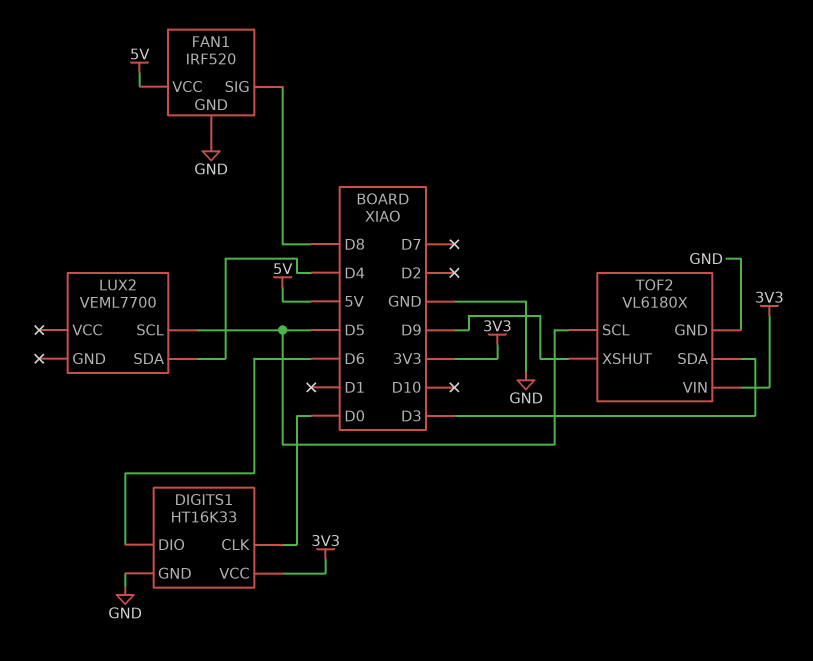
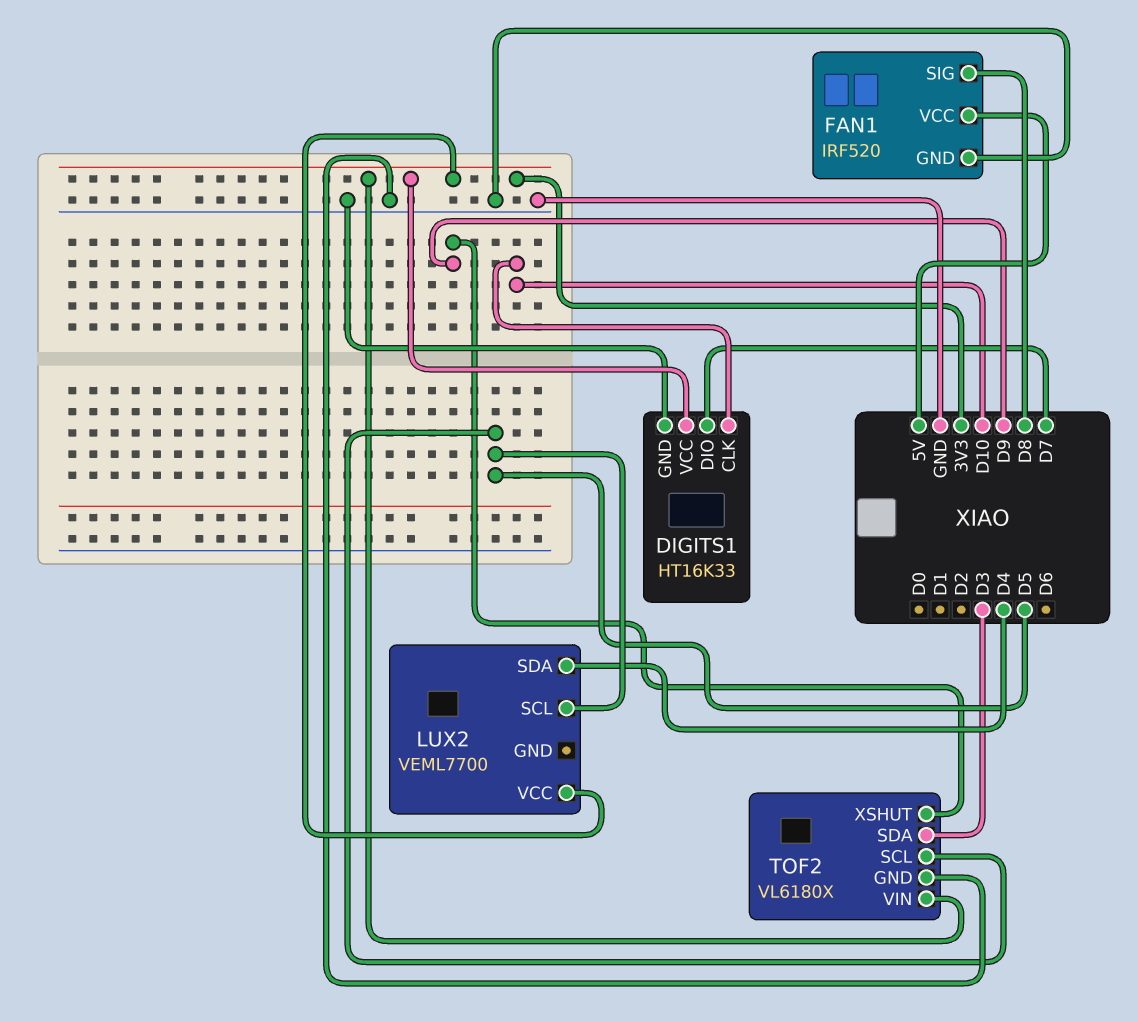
DIGITS1 pin CLK: D0 -> D10
DIGITS1 pin DIO: D6 -> D7
LUX2 pin VCC: none -> 3V3

